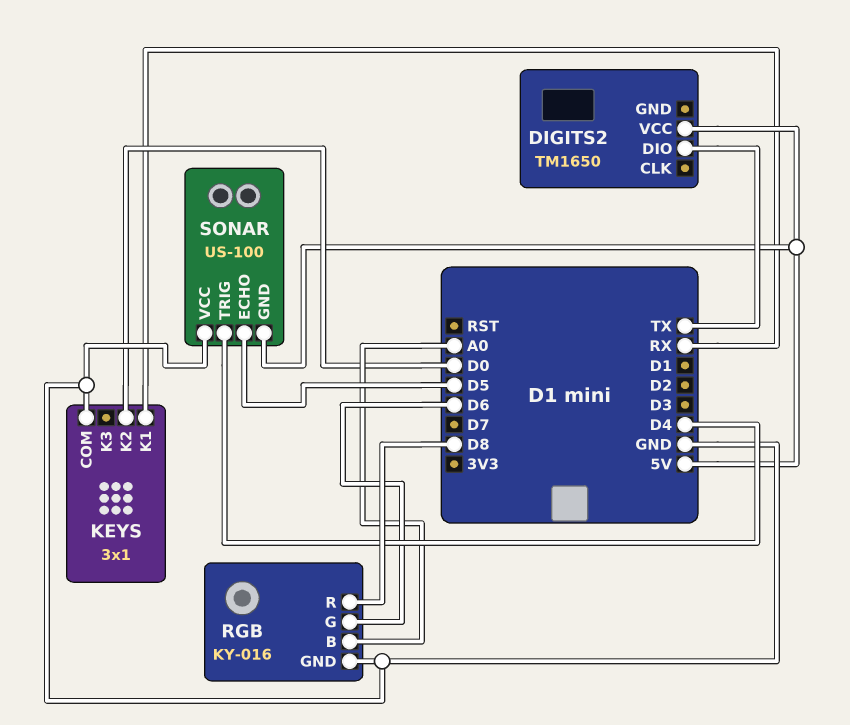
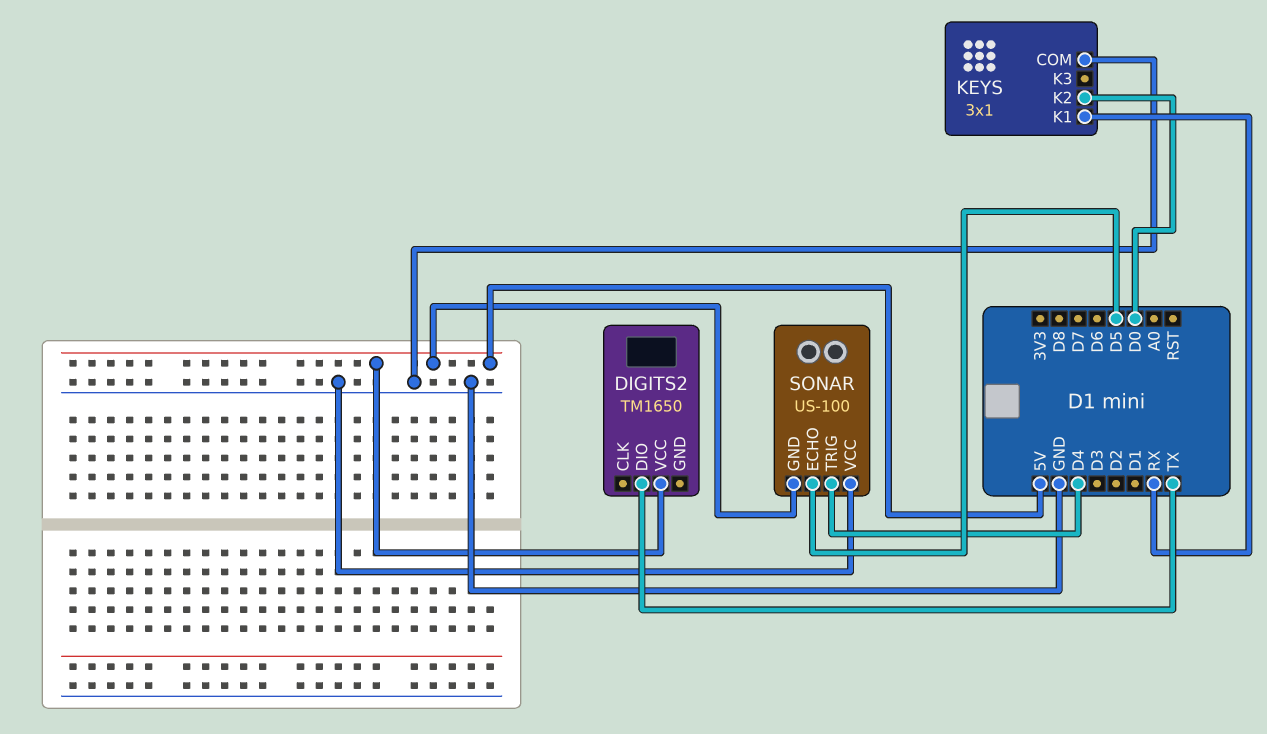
RGB: KY-016 -> none
RGB pin B: A0 -> none
RGB pin G: D6 -> none
RGB pin GND: GND -> none
RGB pin R: D8 -> none

